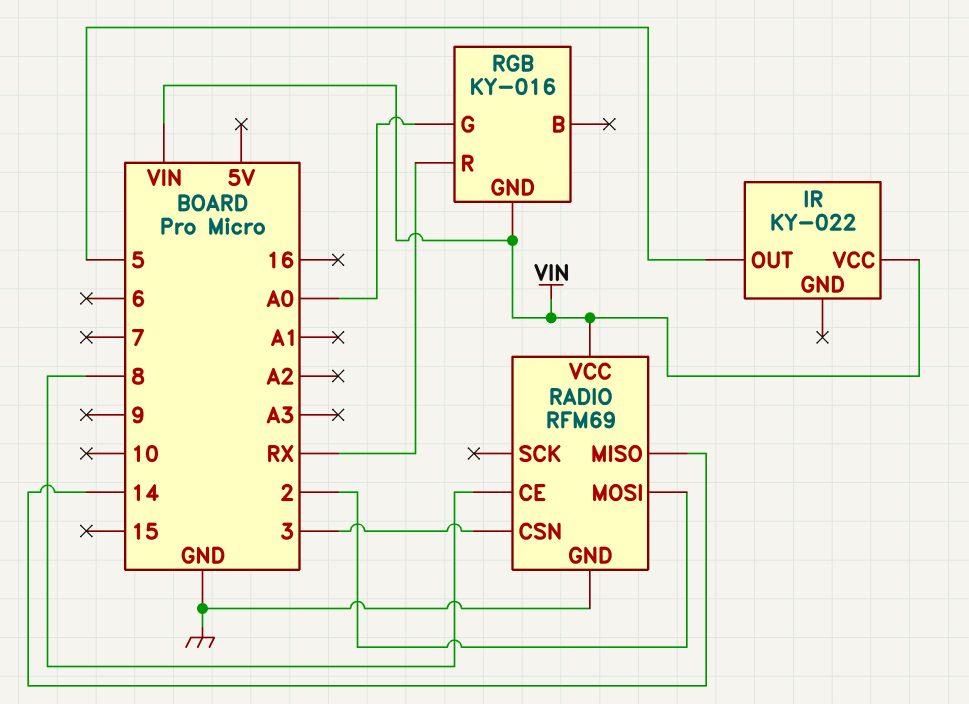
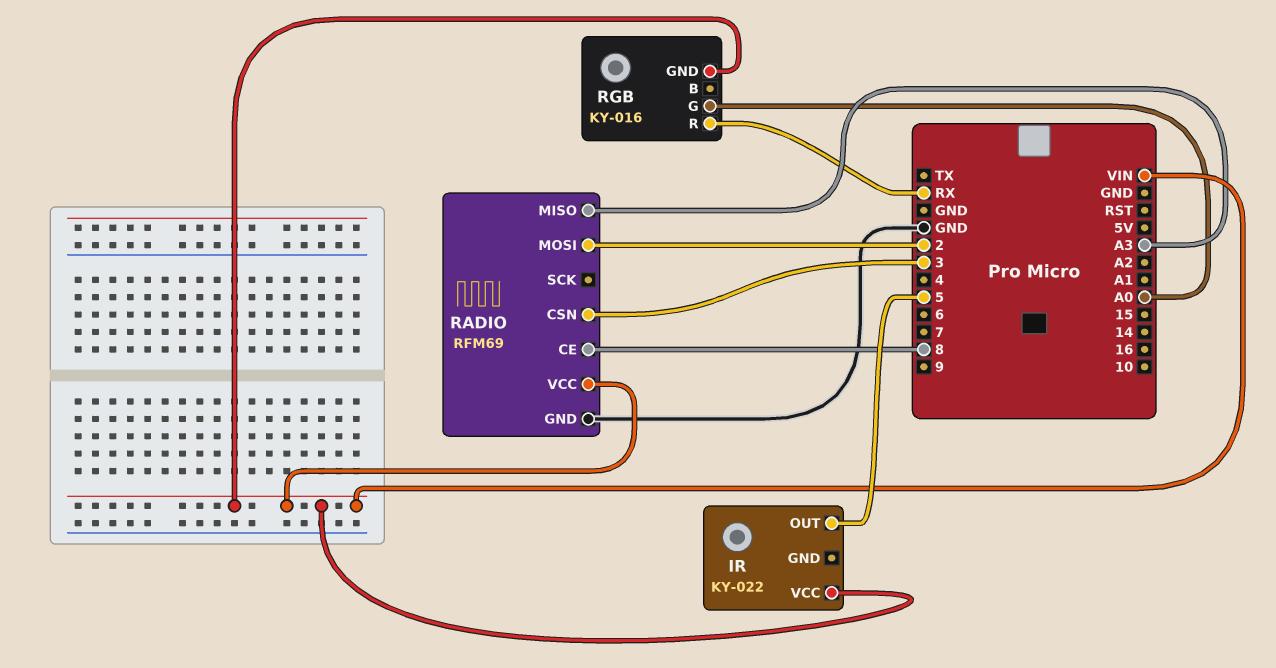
RADIO pin MISO: 14 -> A3

